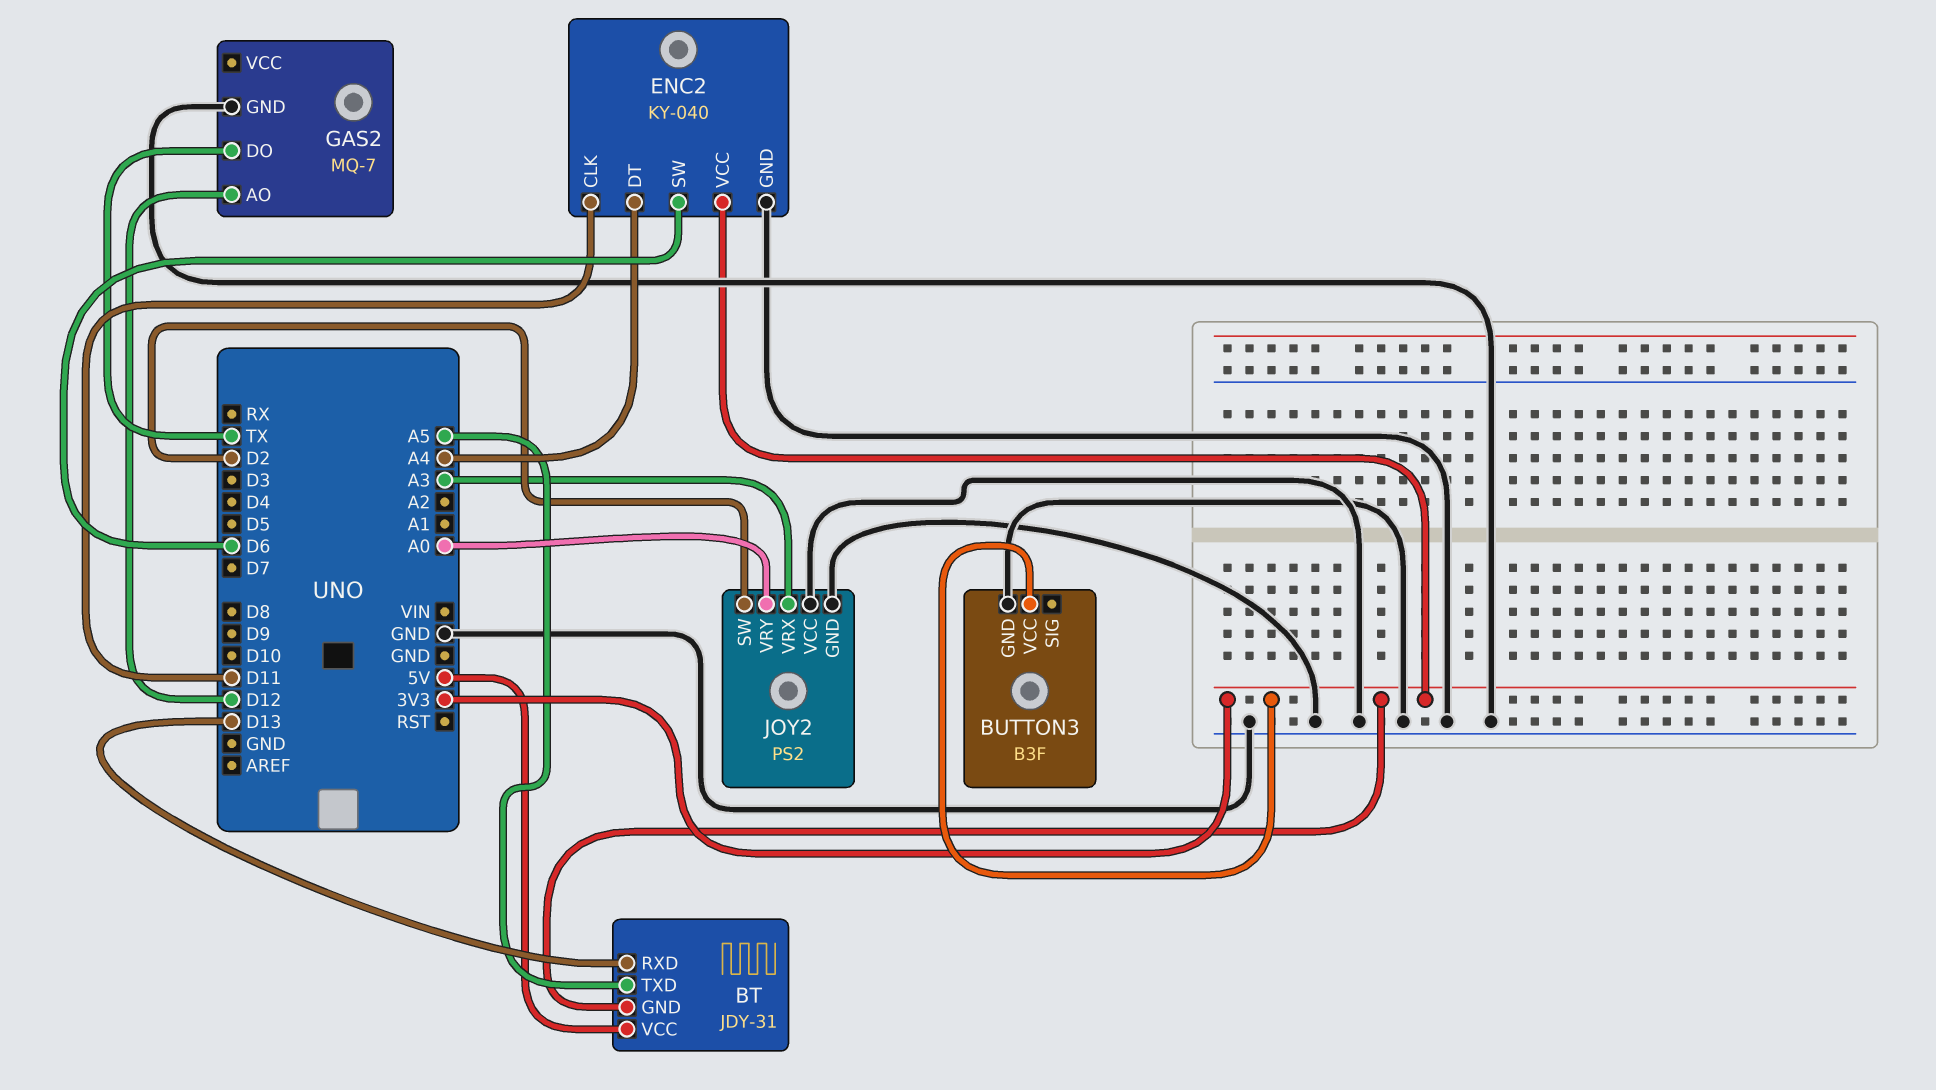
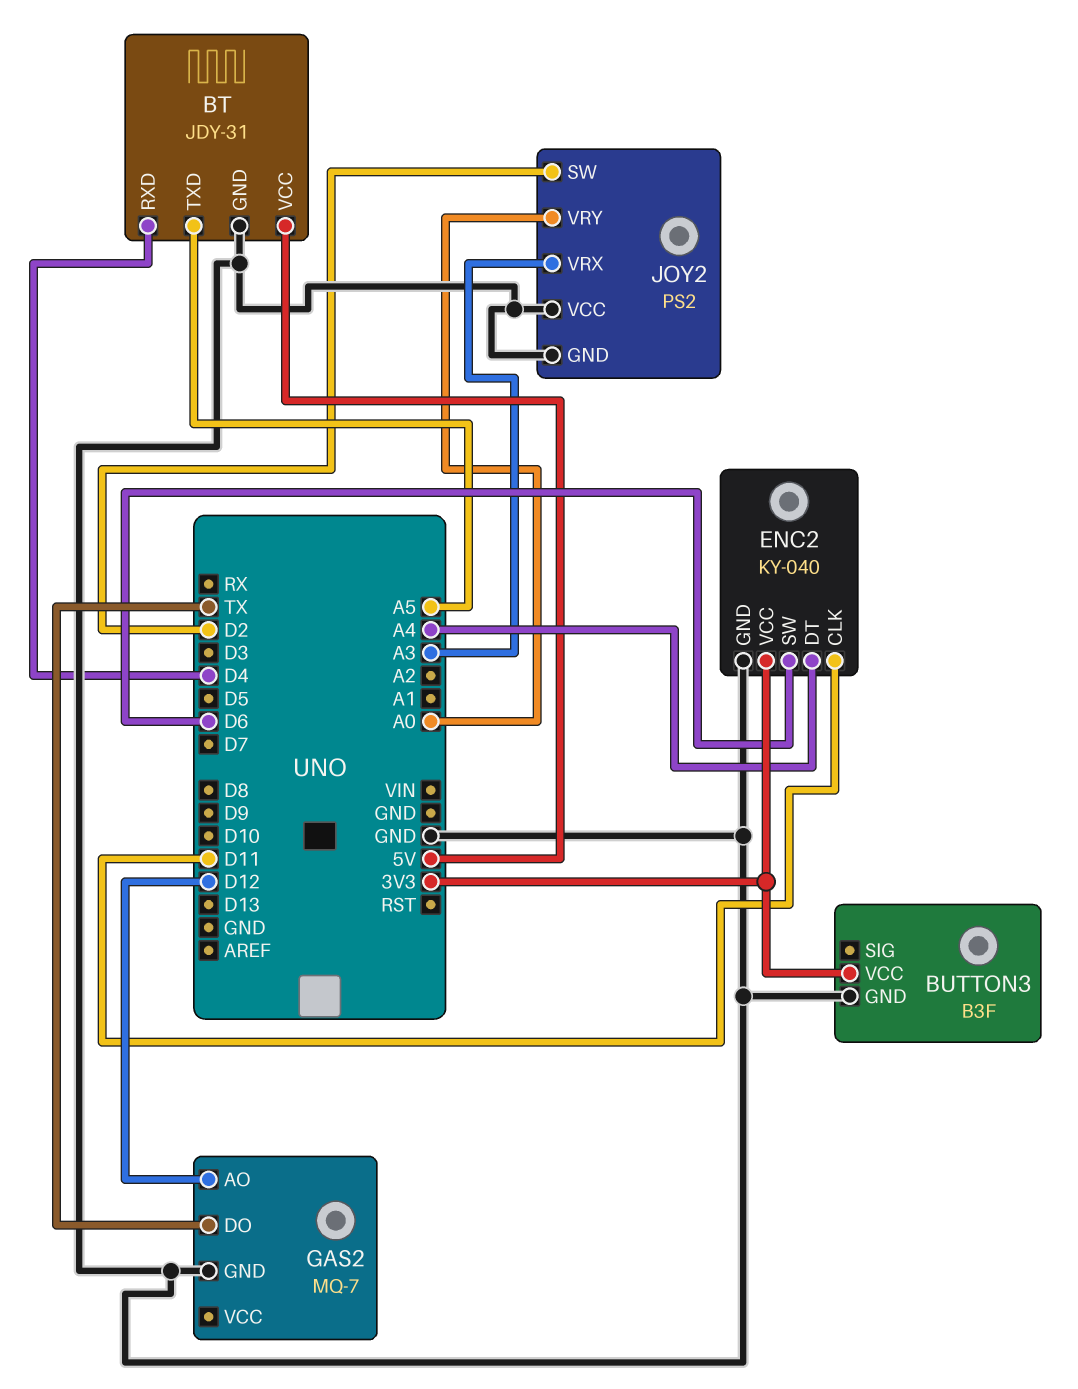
BT pin GND: 3V3 -> GND
BT pin RXD: D13 -> D4

